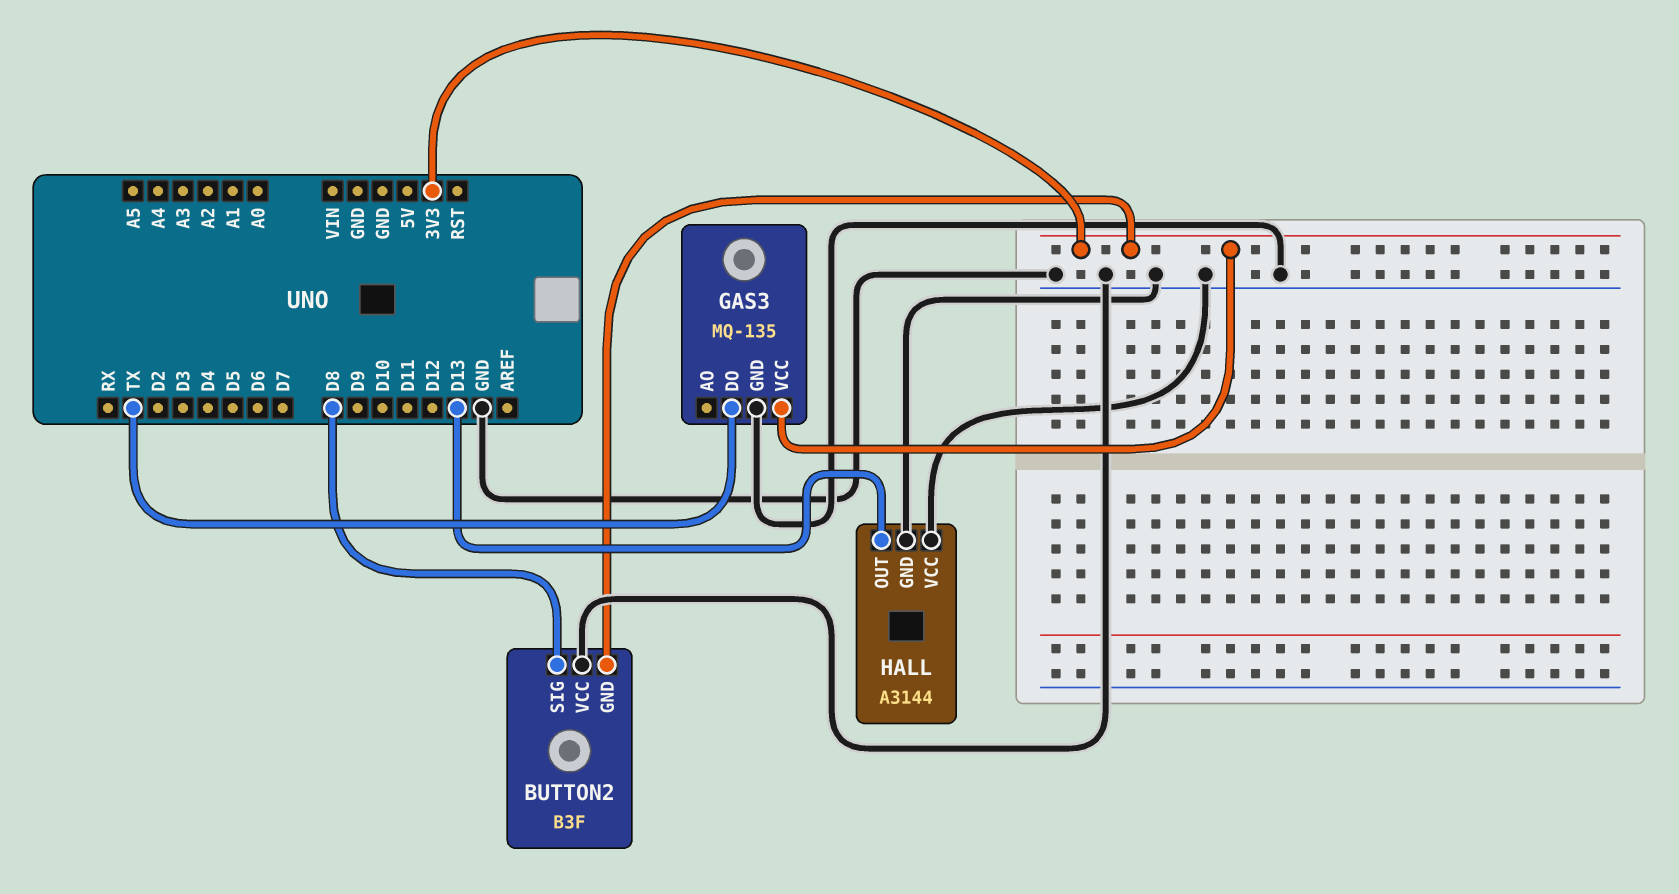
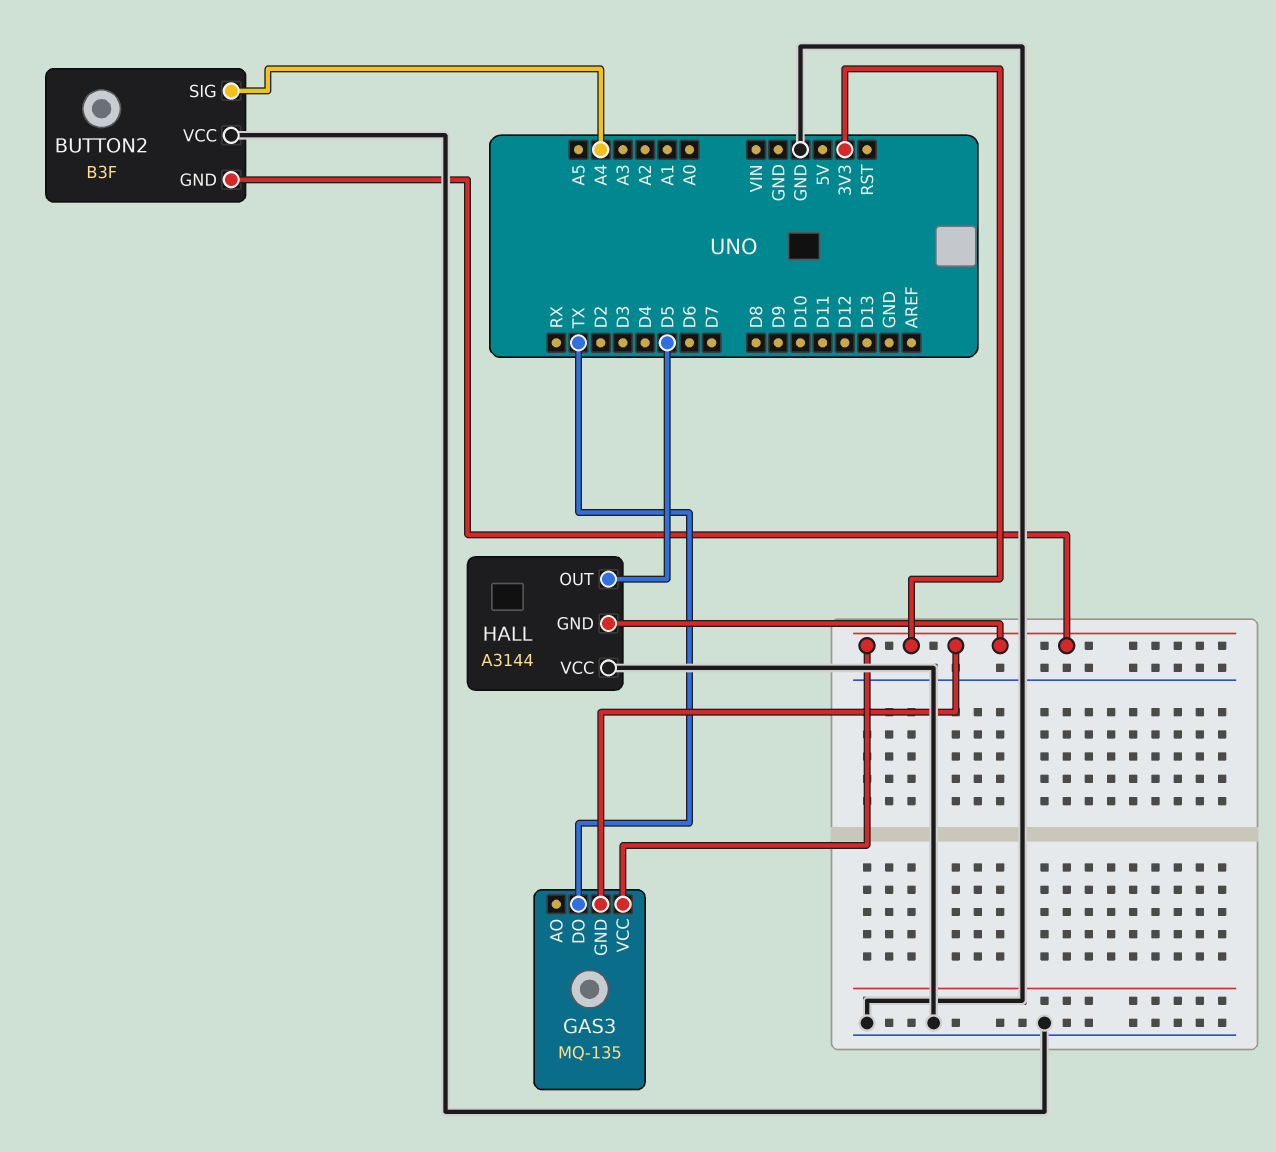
BUTTON2 pin SIG: D8 -> A4
GAS3 pin GND: GND -> 3V3
HALL pin GND: GND -> 3V3
HALL pin OUT: D13 -> D5

